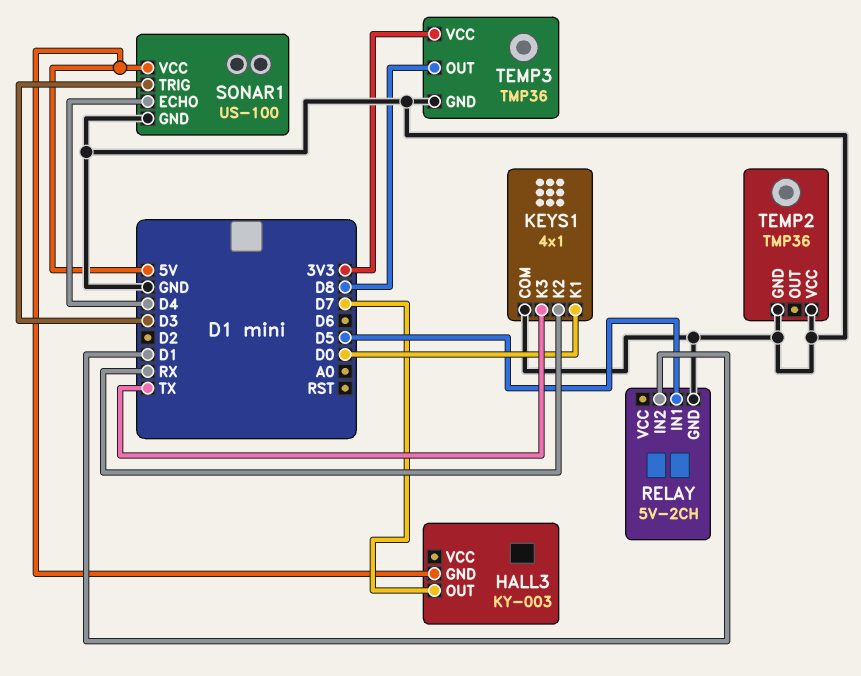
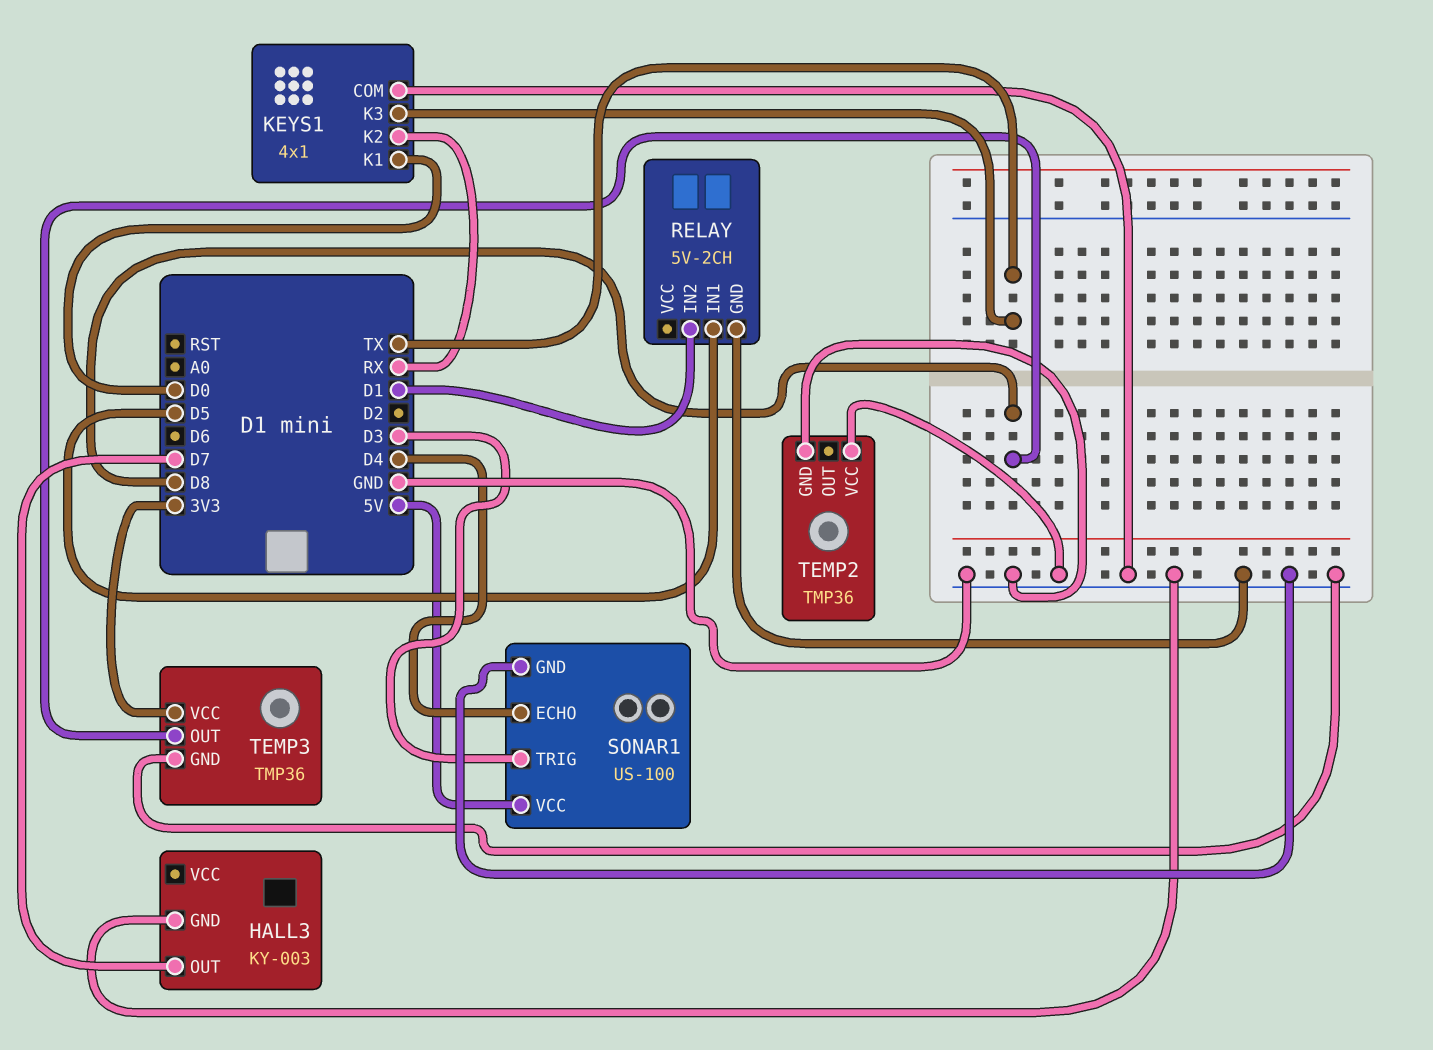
HALL3 pin GND: 5V -> GND

